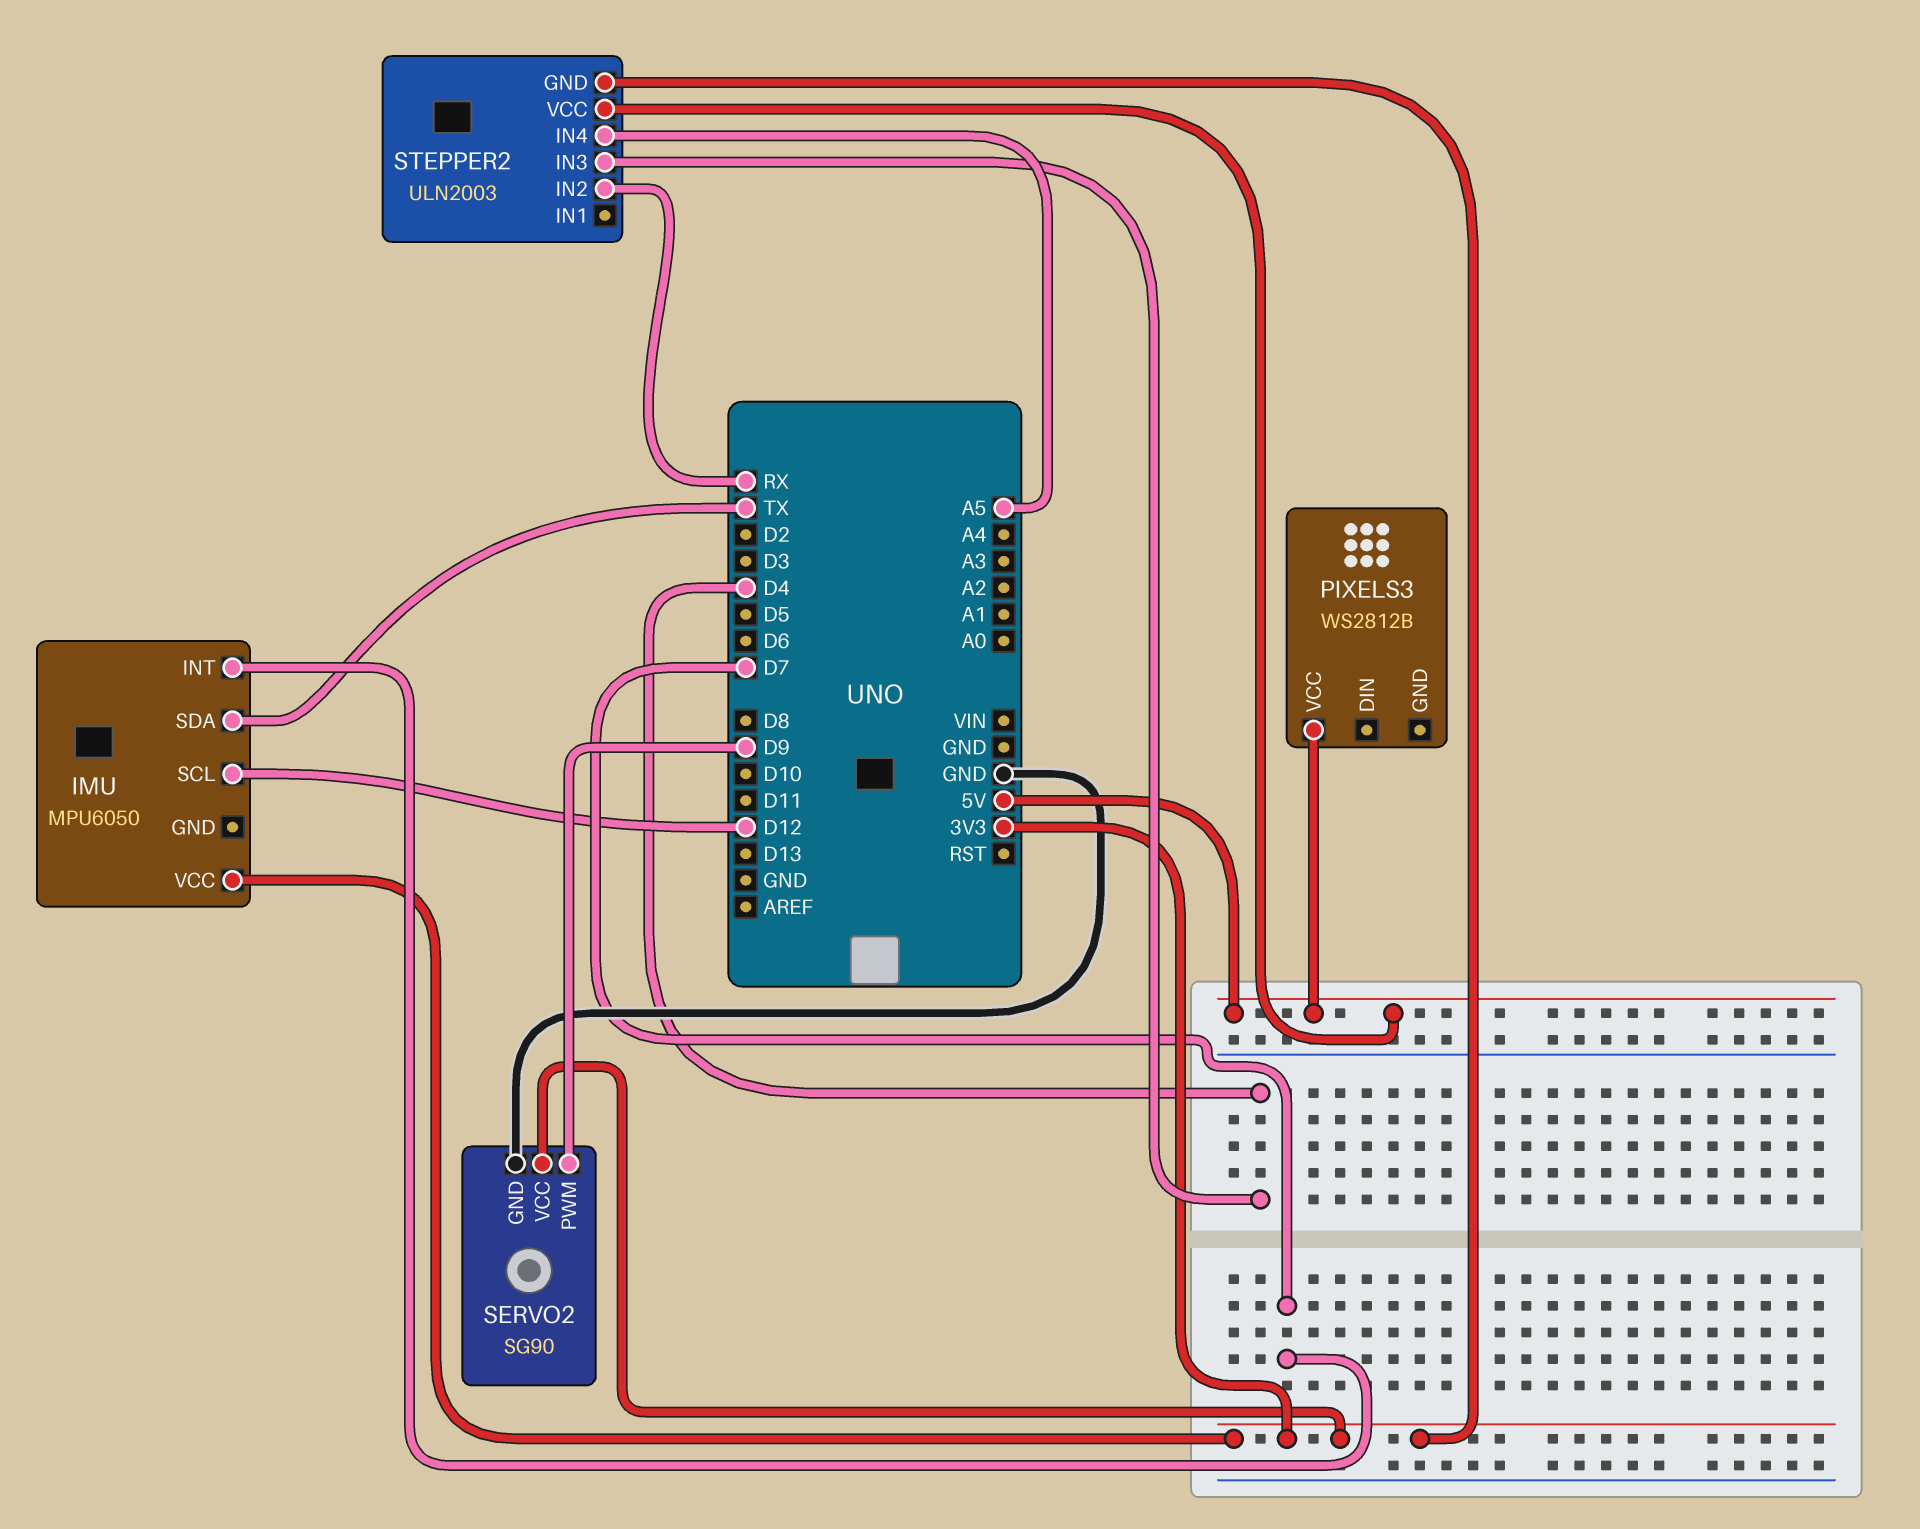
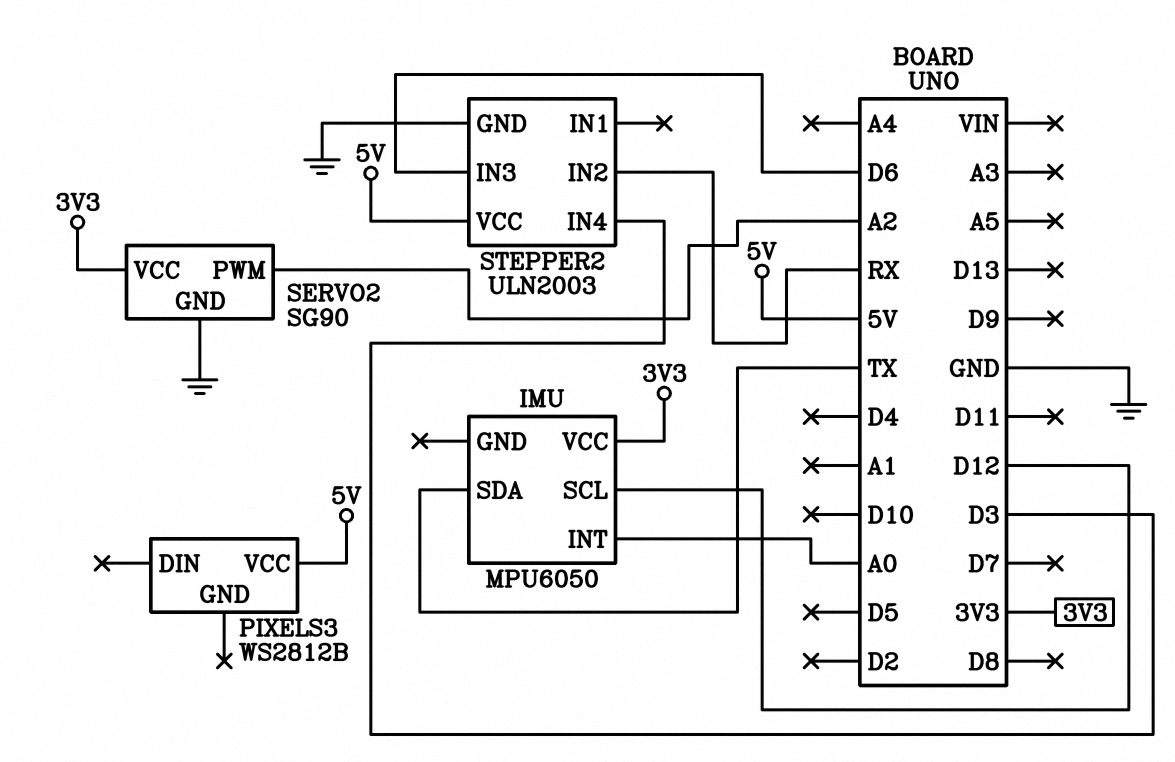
IMU pin INT: D7 -> A0
SERVO2 pin PWM: D9 -> A2
STEPPER2 pin GND: 3V3 -> GND
STEPPER2 pin IN3: D4 -> D6
STEPPER2 pin IN4: A5 -> D3

